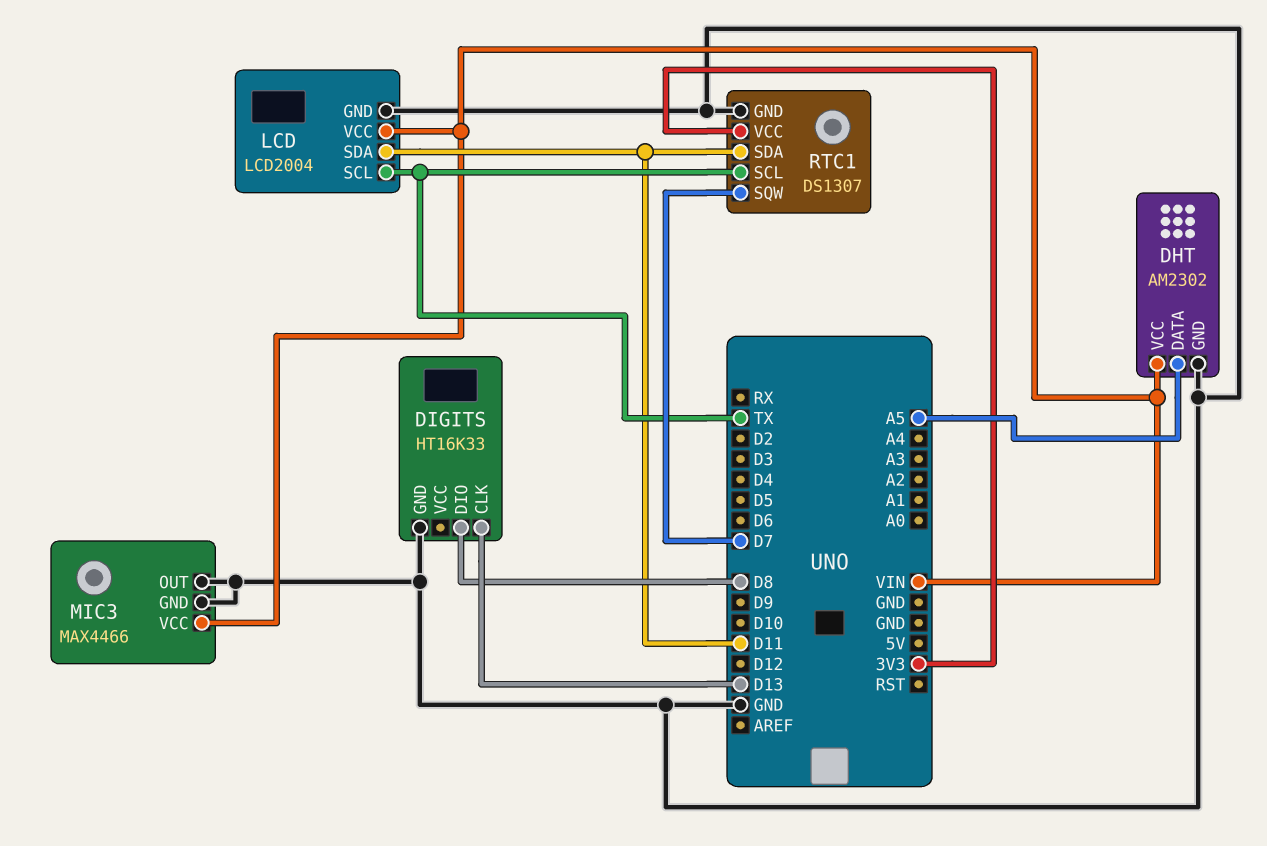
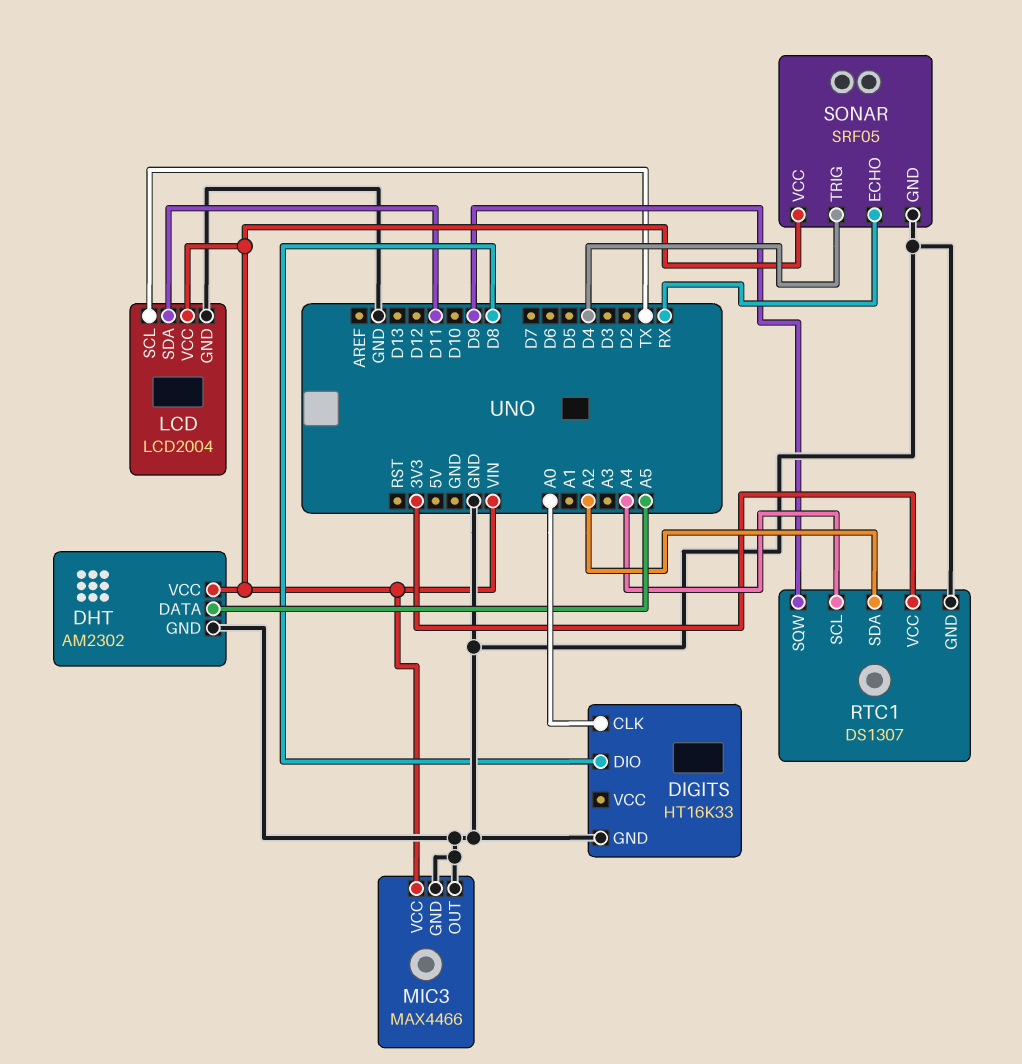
DIGITS pin CLK: D13 -> A0
RTC1 pin SCL: TX -> A4
RTC1 pin SDA: D11 -> A2
RTC1 pin SQW: D7 -> D9
SONAR: none -> SRF05
SONAR pin ECHO: none -> RX
SONAR pin GND: none -> GND
SONAR pin TRIG: none -> D4
SONAR pin VCC: none -> VIN

